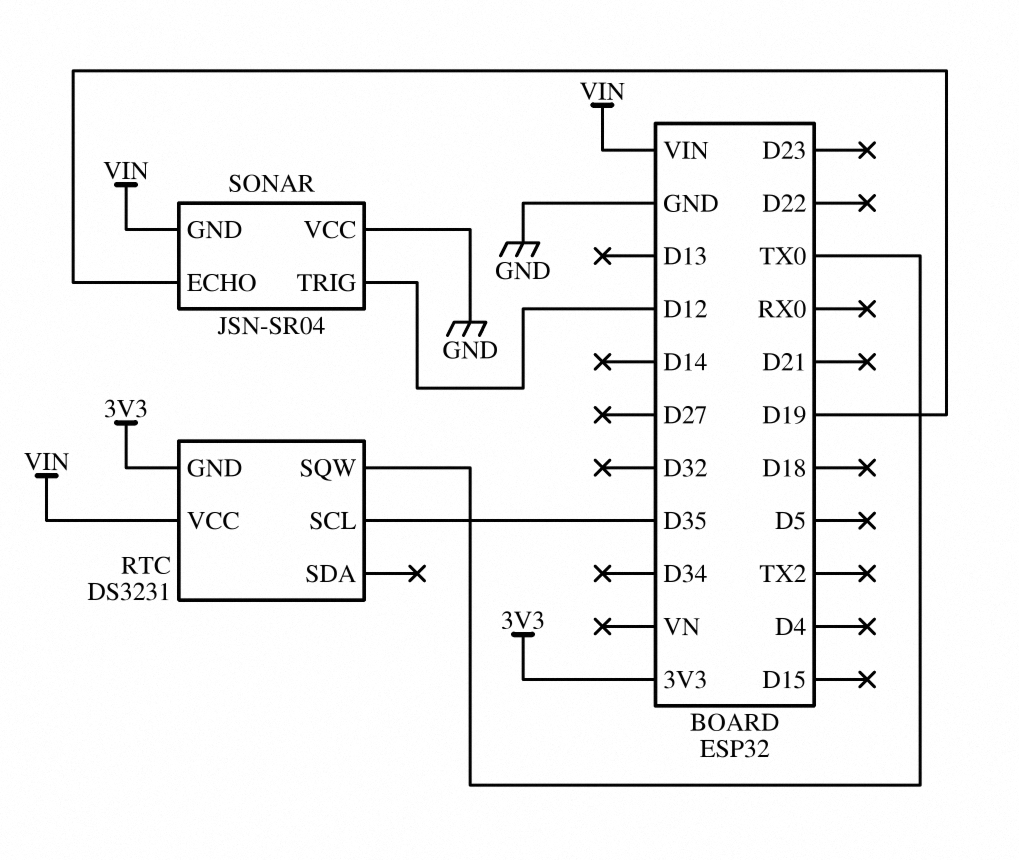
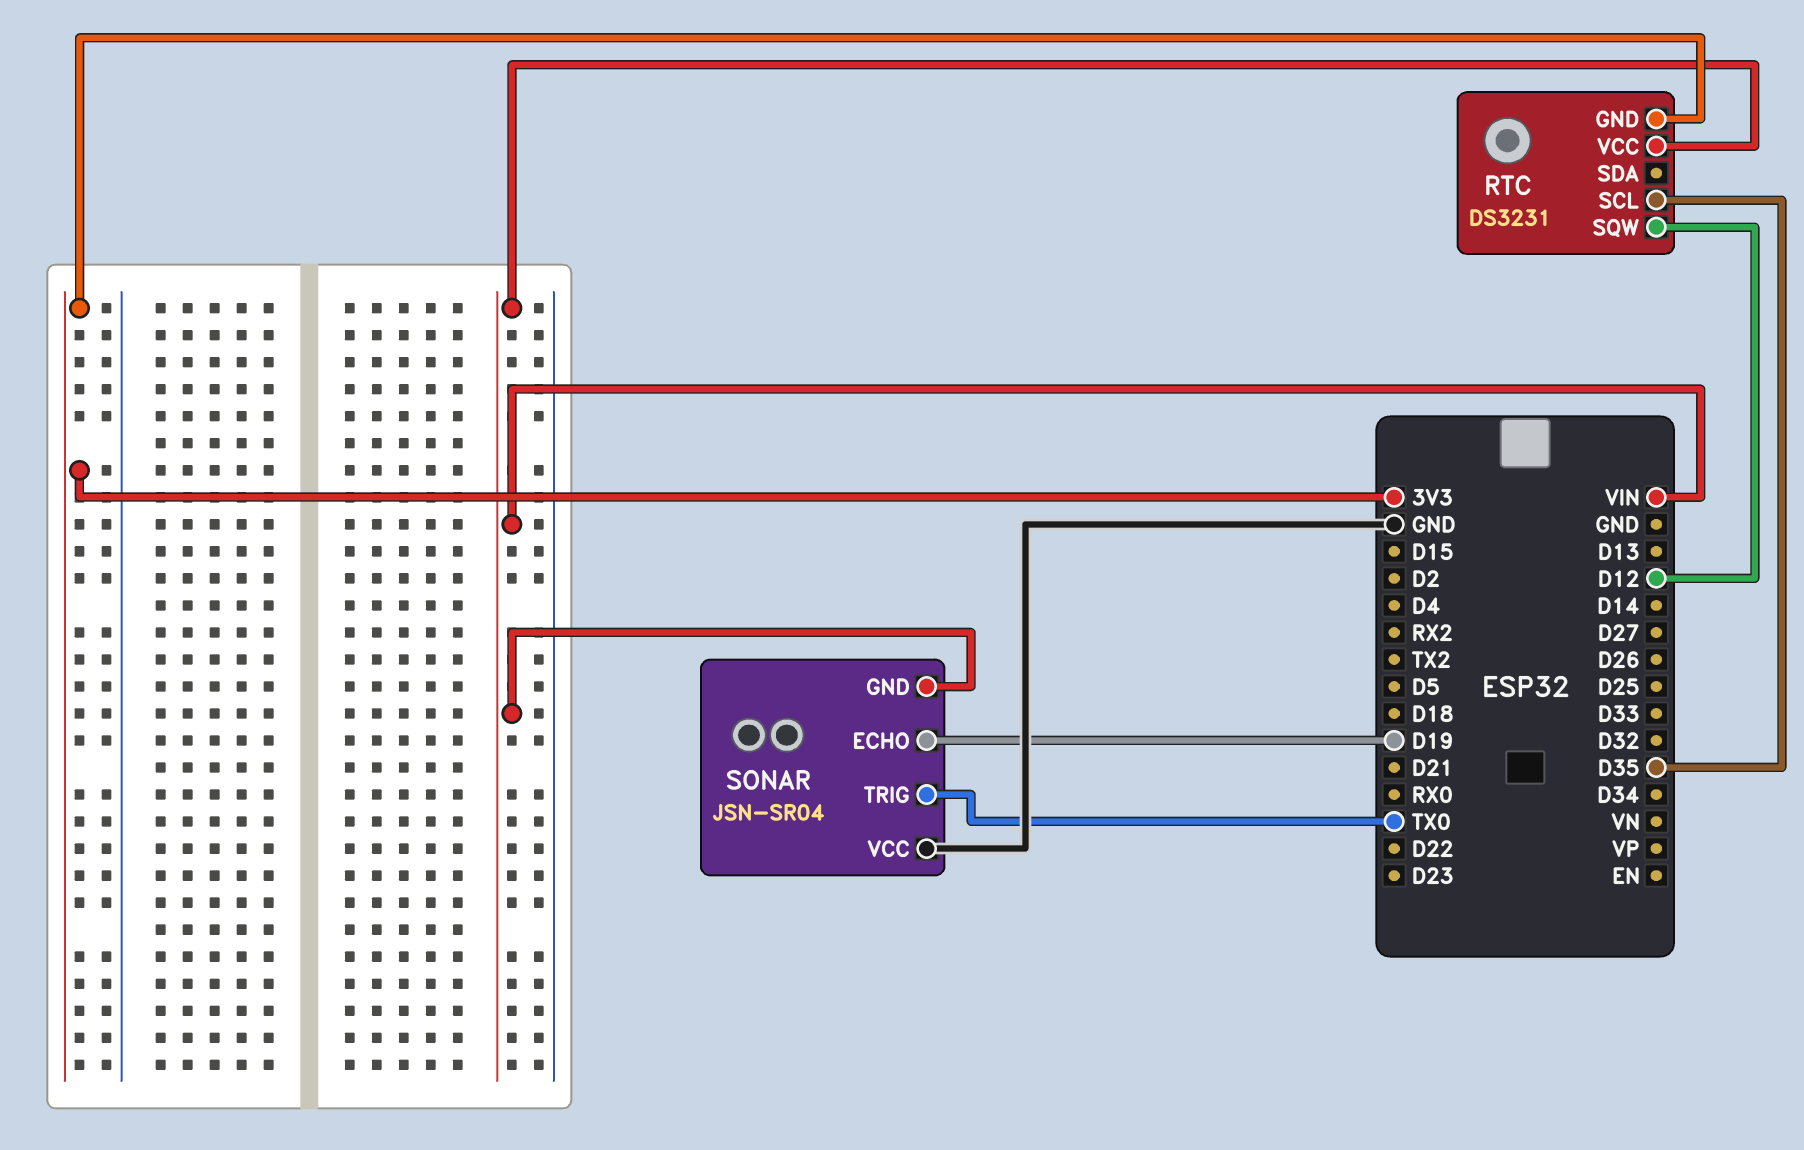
RTC pin SQW: TX0 -> D12
SONAR pin TRIG: D12 -> TX0

